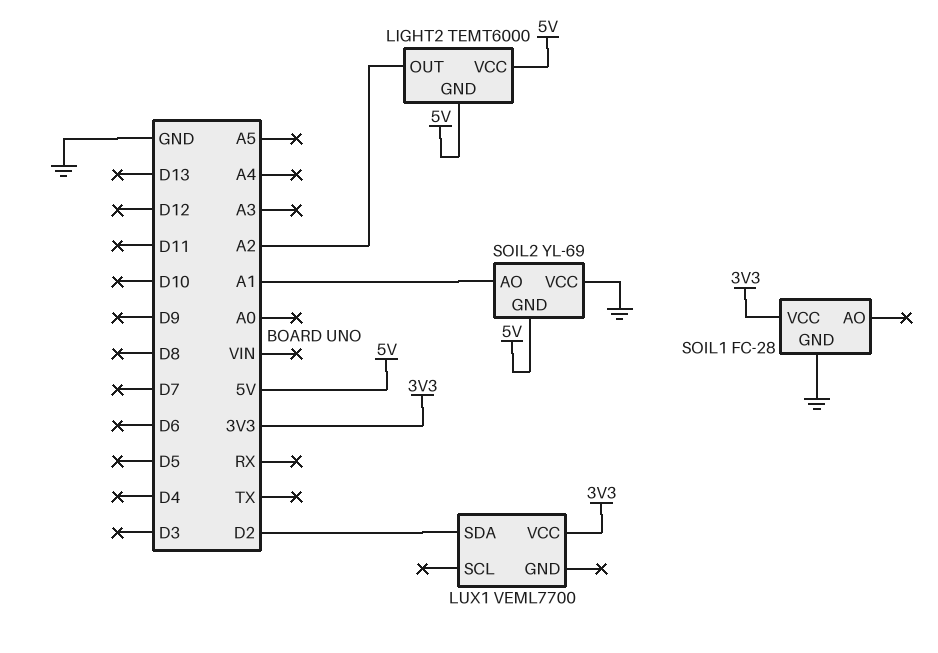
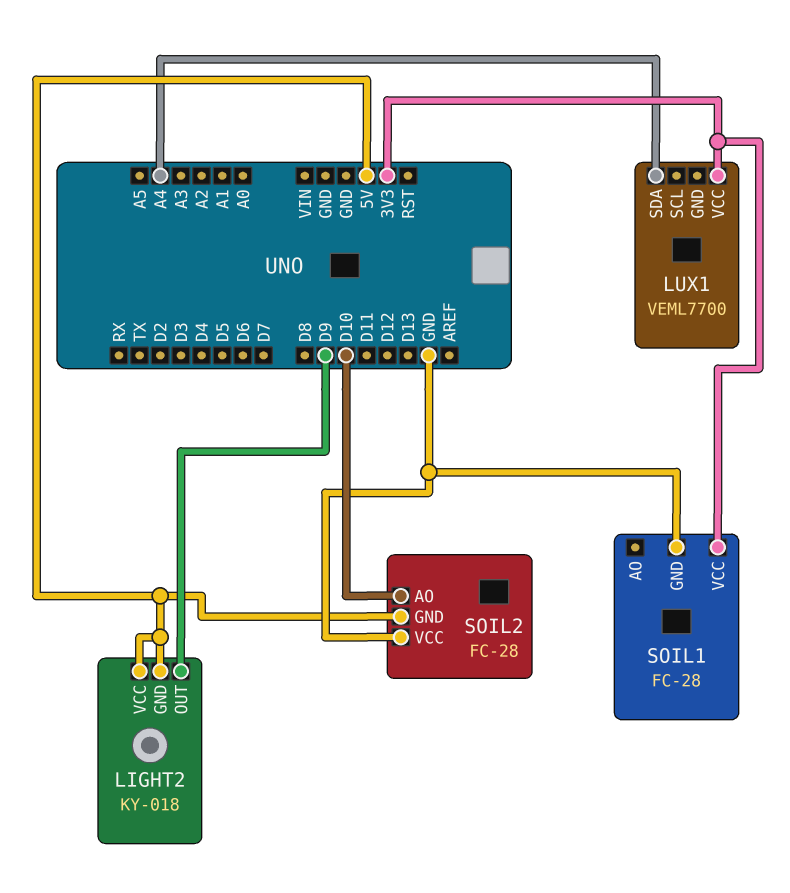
LIGHT2: TEMT6000 -> KY-018
LIGHT2 pin OUT: A2 -> D9
LUX1 pin SDA: D2 -> A4
SOIL2: YL-69 -> FC-28
SOIL2 pin AO: A1 -> D10

